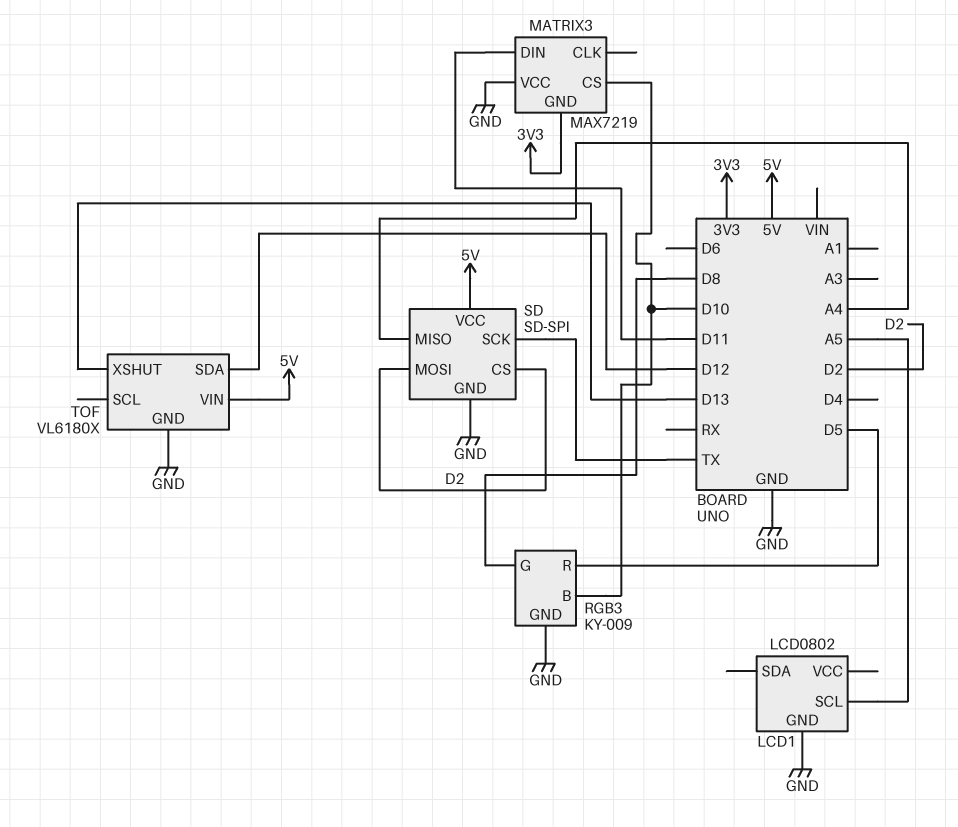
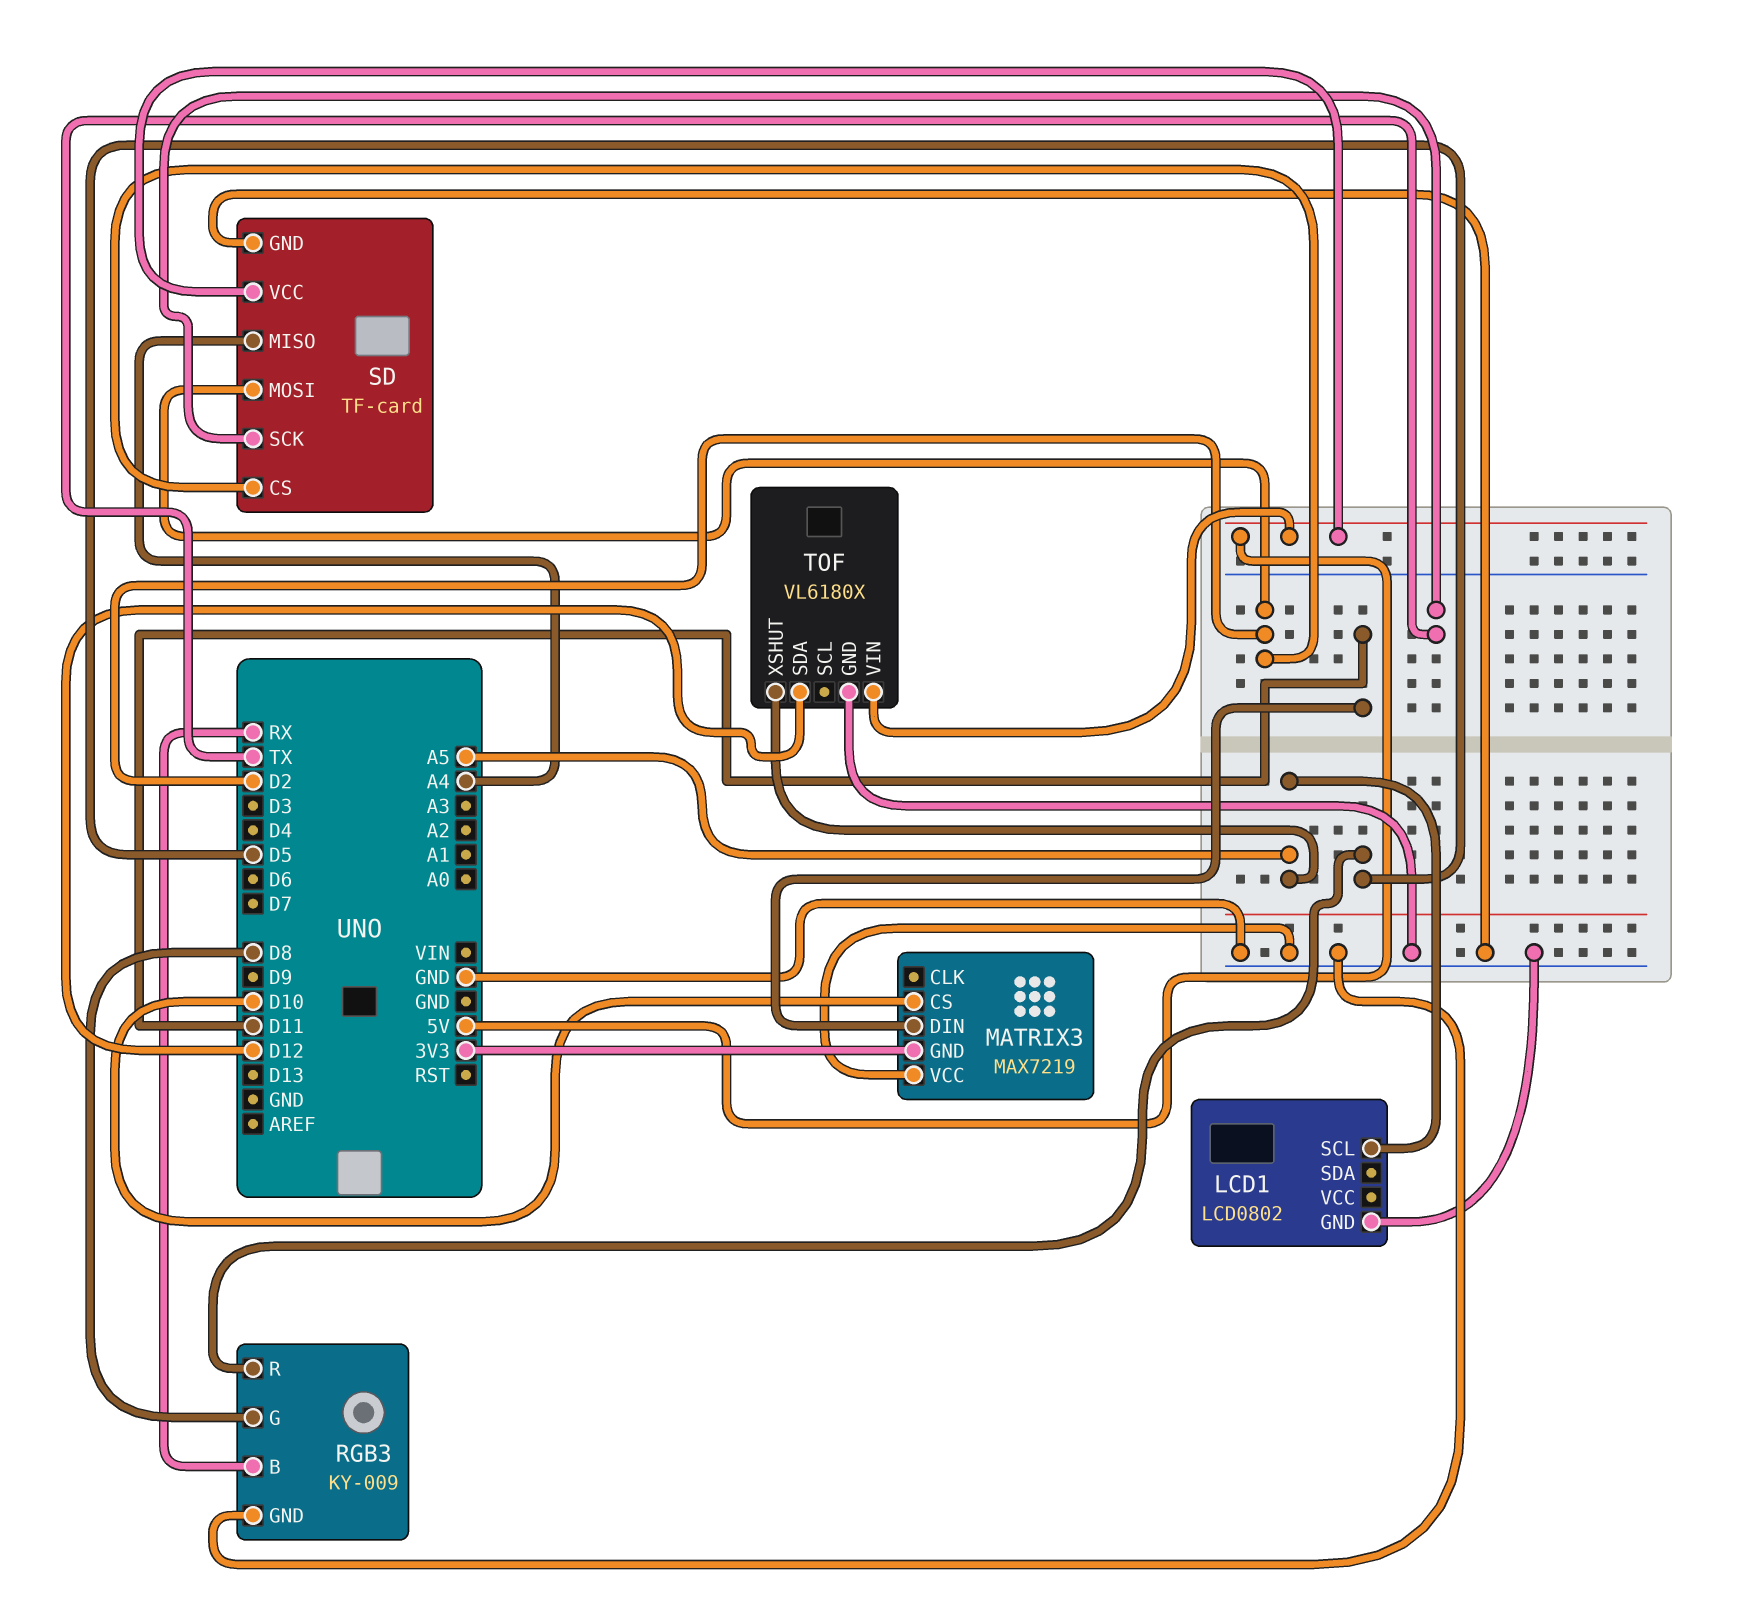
RGB3 pin B: D10 -> RX
SD: SD-SPI -> TF-card
TOF pin XSHUT: D13 -> A5

